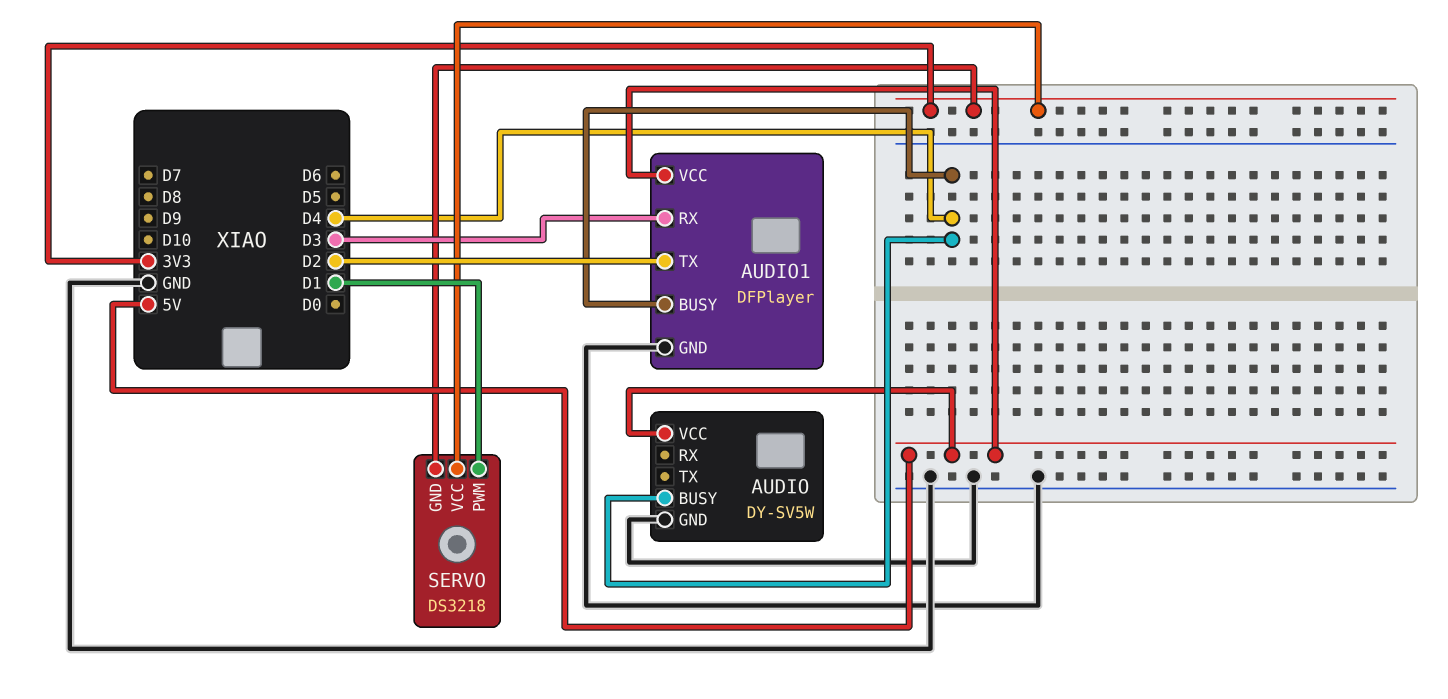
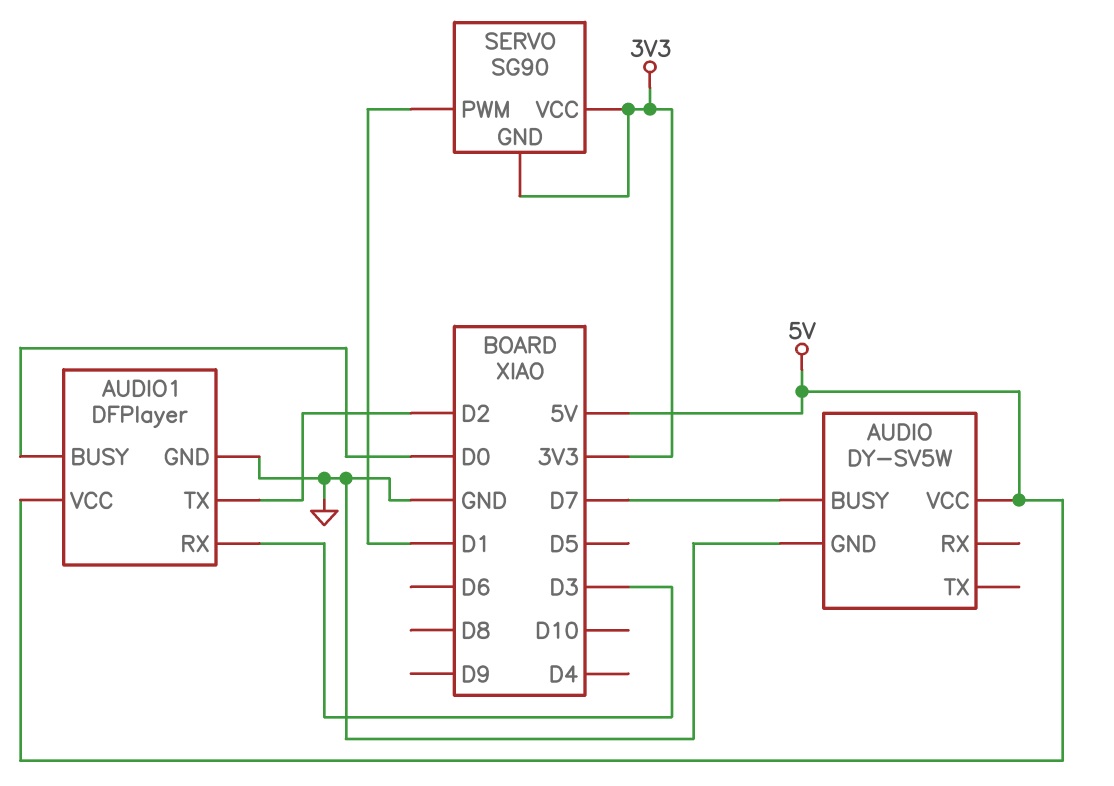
AUDIO pin BUSY: D4 -> D7
AUDIO1 pin BUSY: D4 -> D0
SERVO: DS3218 -> SG90

